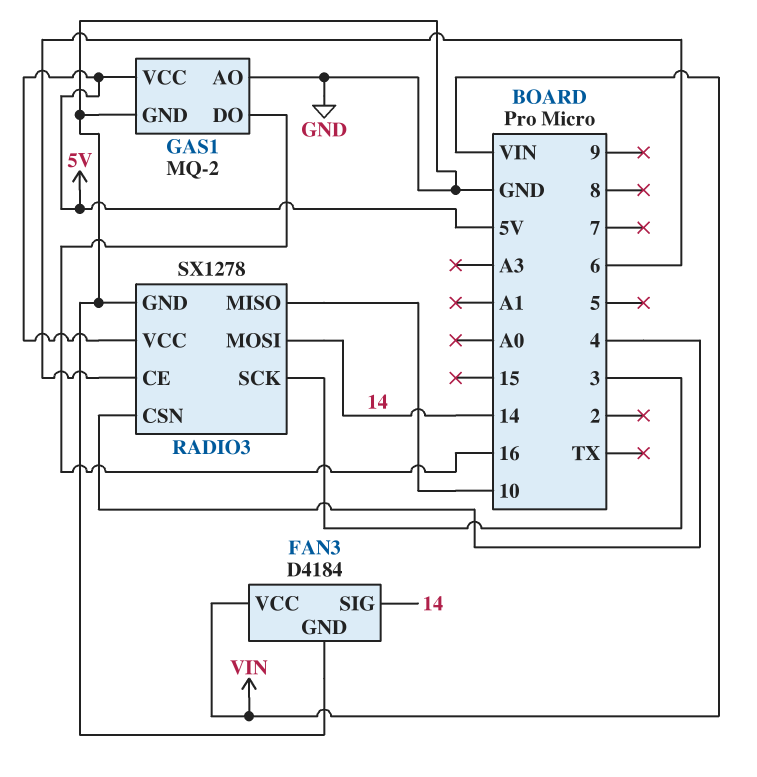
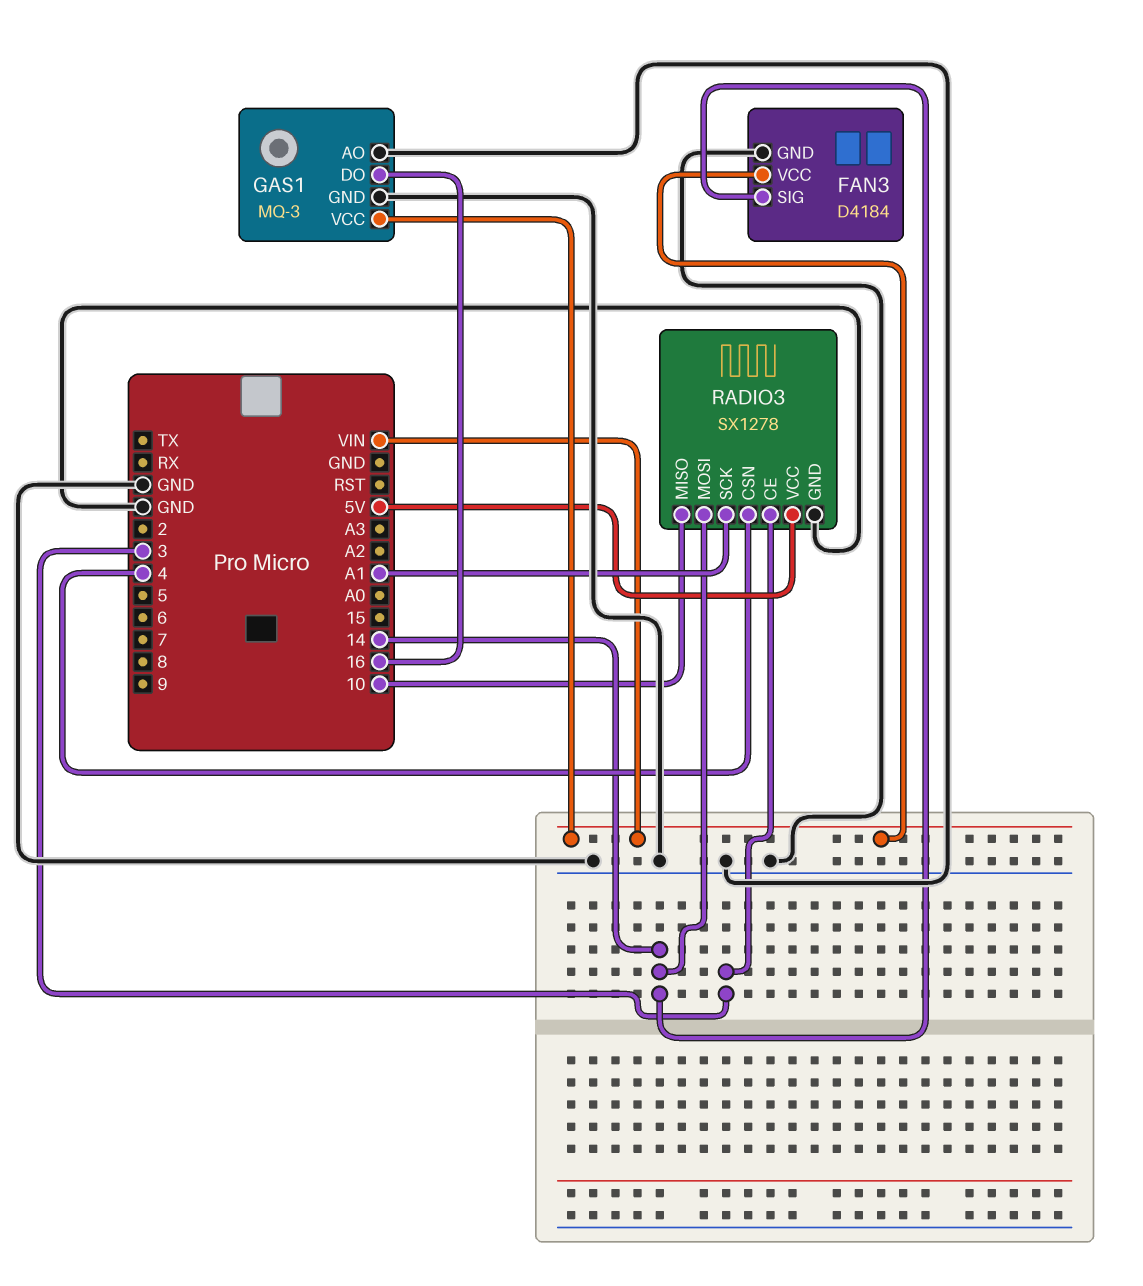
GAS1: MQ-2 -> MQ-3
GAS1 pin VCC: 5V -> VIN
RADIO3 pin CE: 6 -> 3
RADIO3 pin SCK: 3 -> A1

